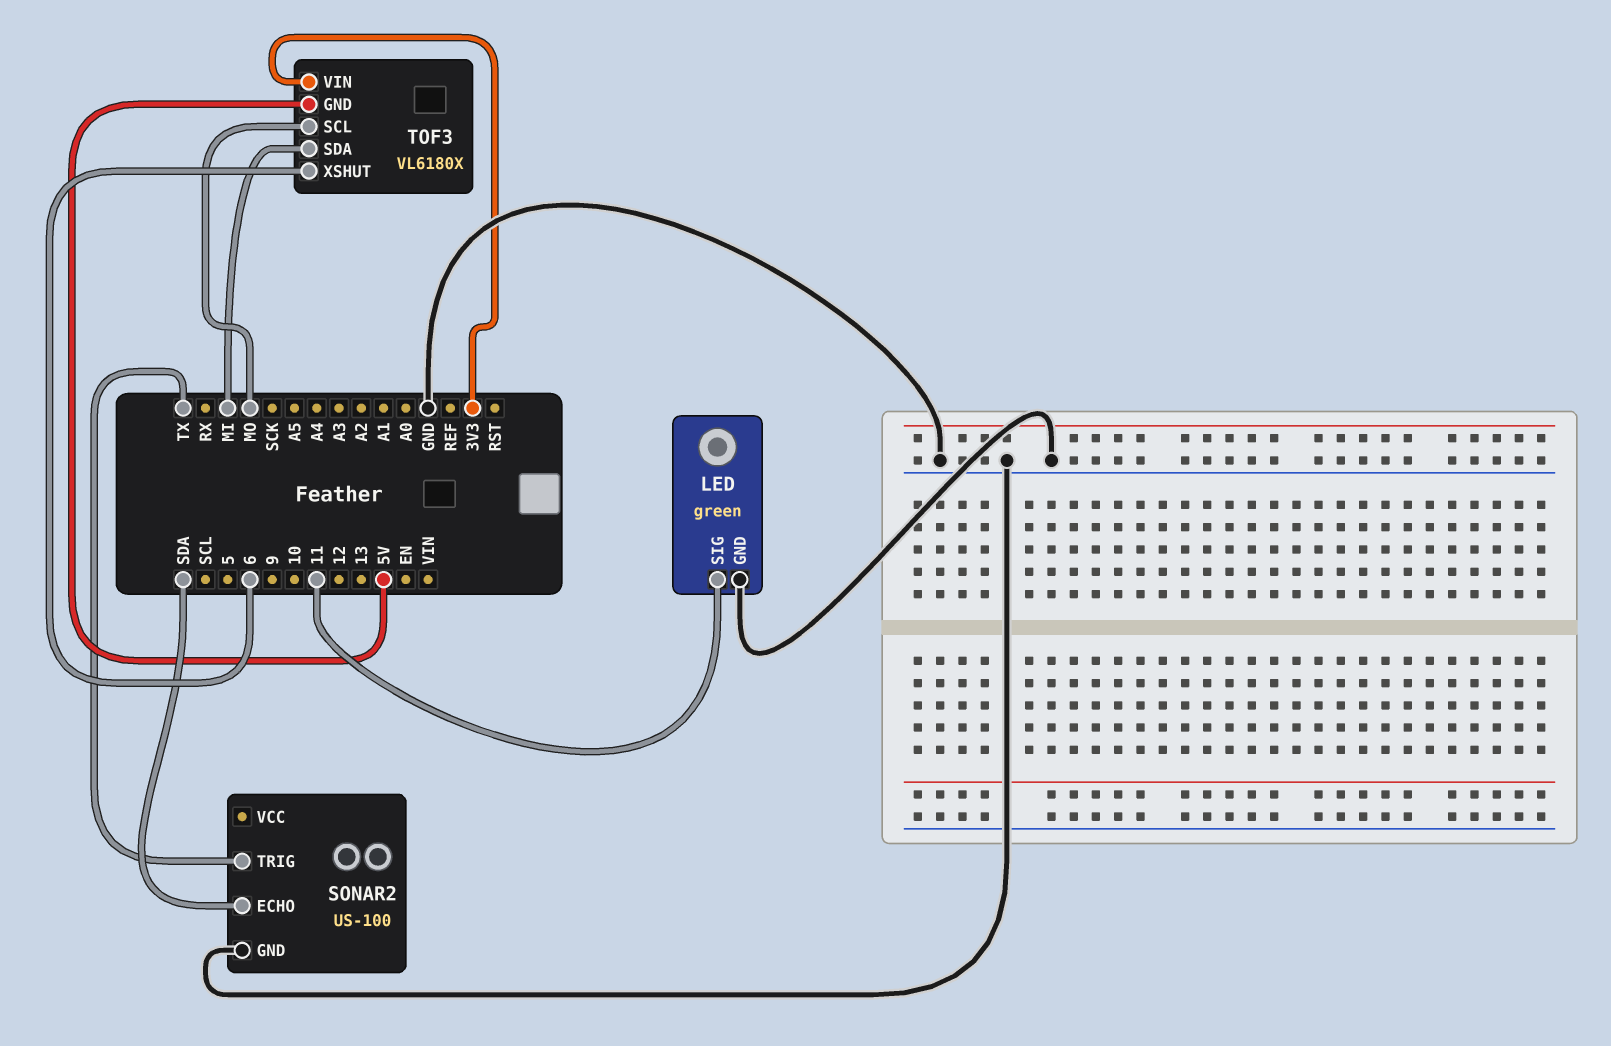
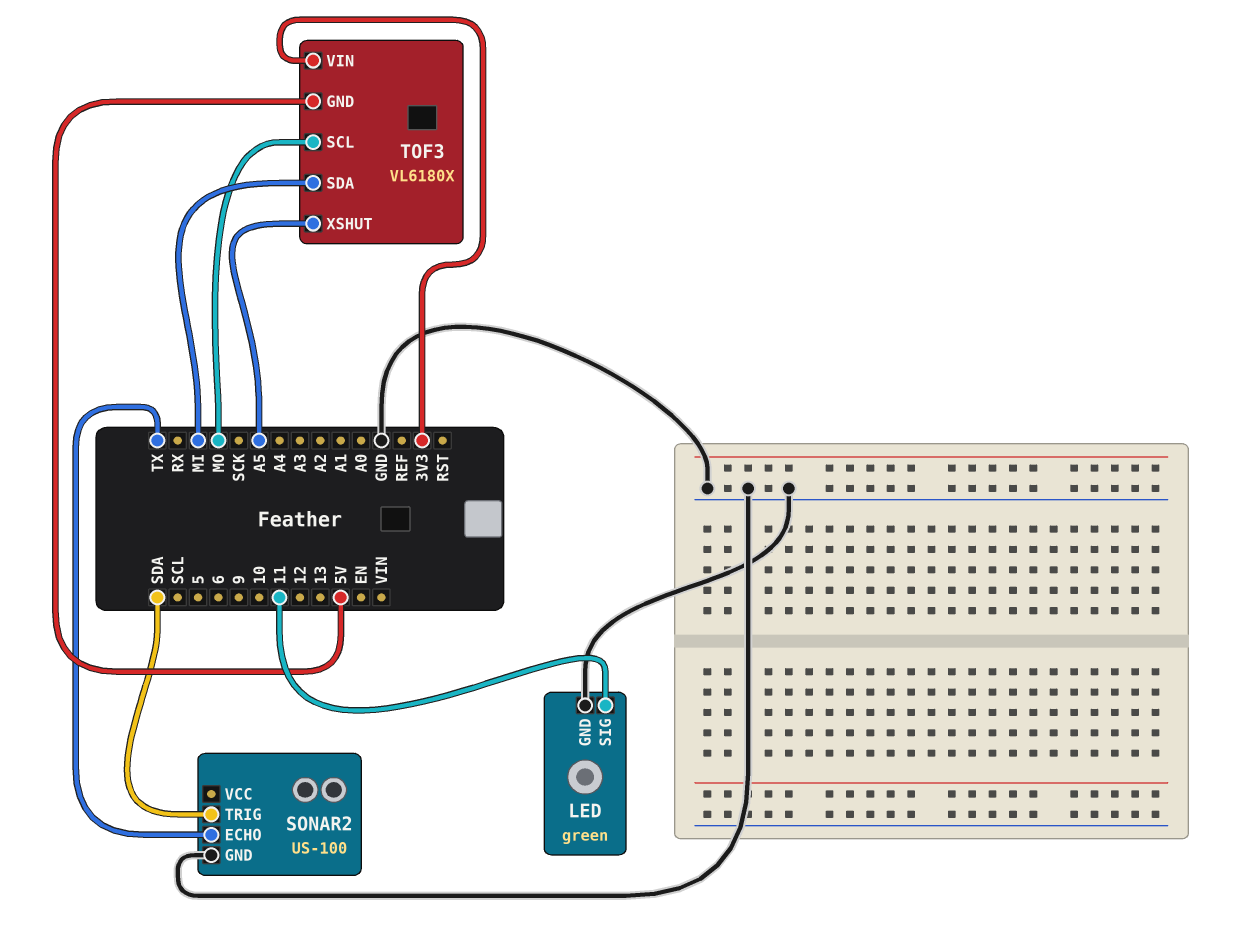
SONAR2 pin ECHO: SDA -> TX
SONAR2 pin TRIG: TX -> SDA
TOF3 pin XSHUT: 6 -> A5

